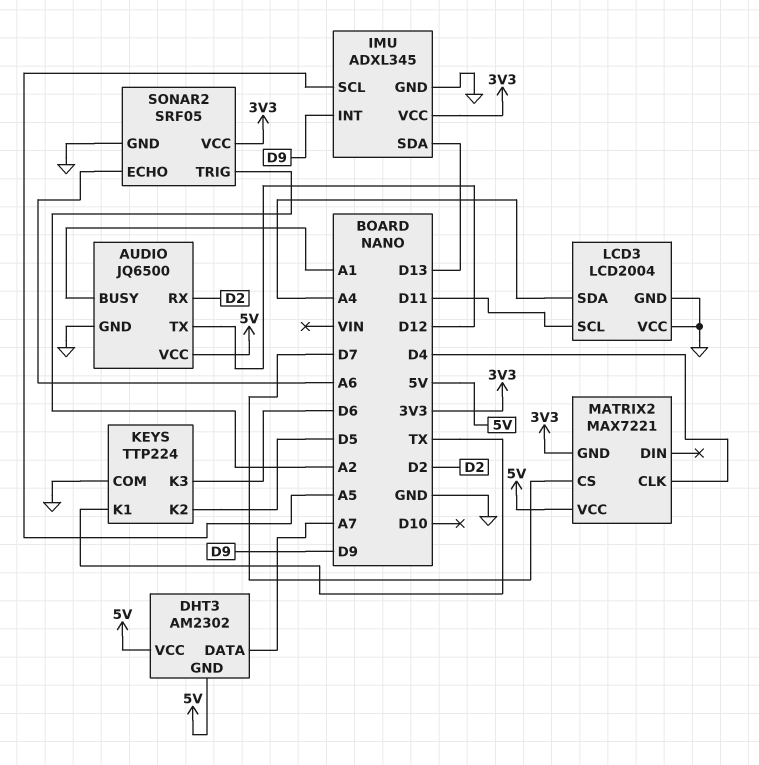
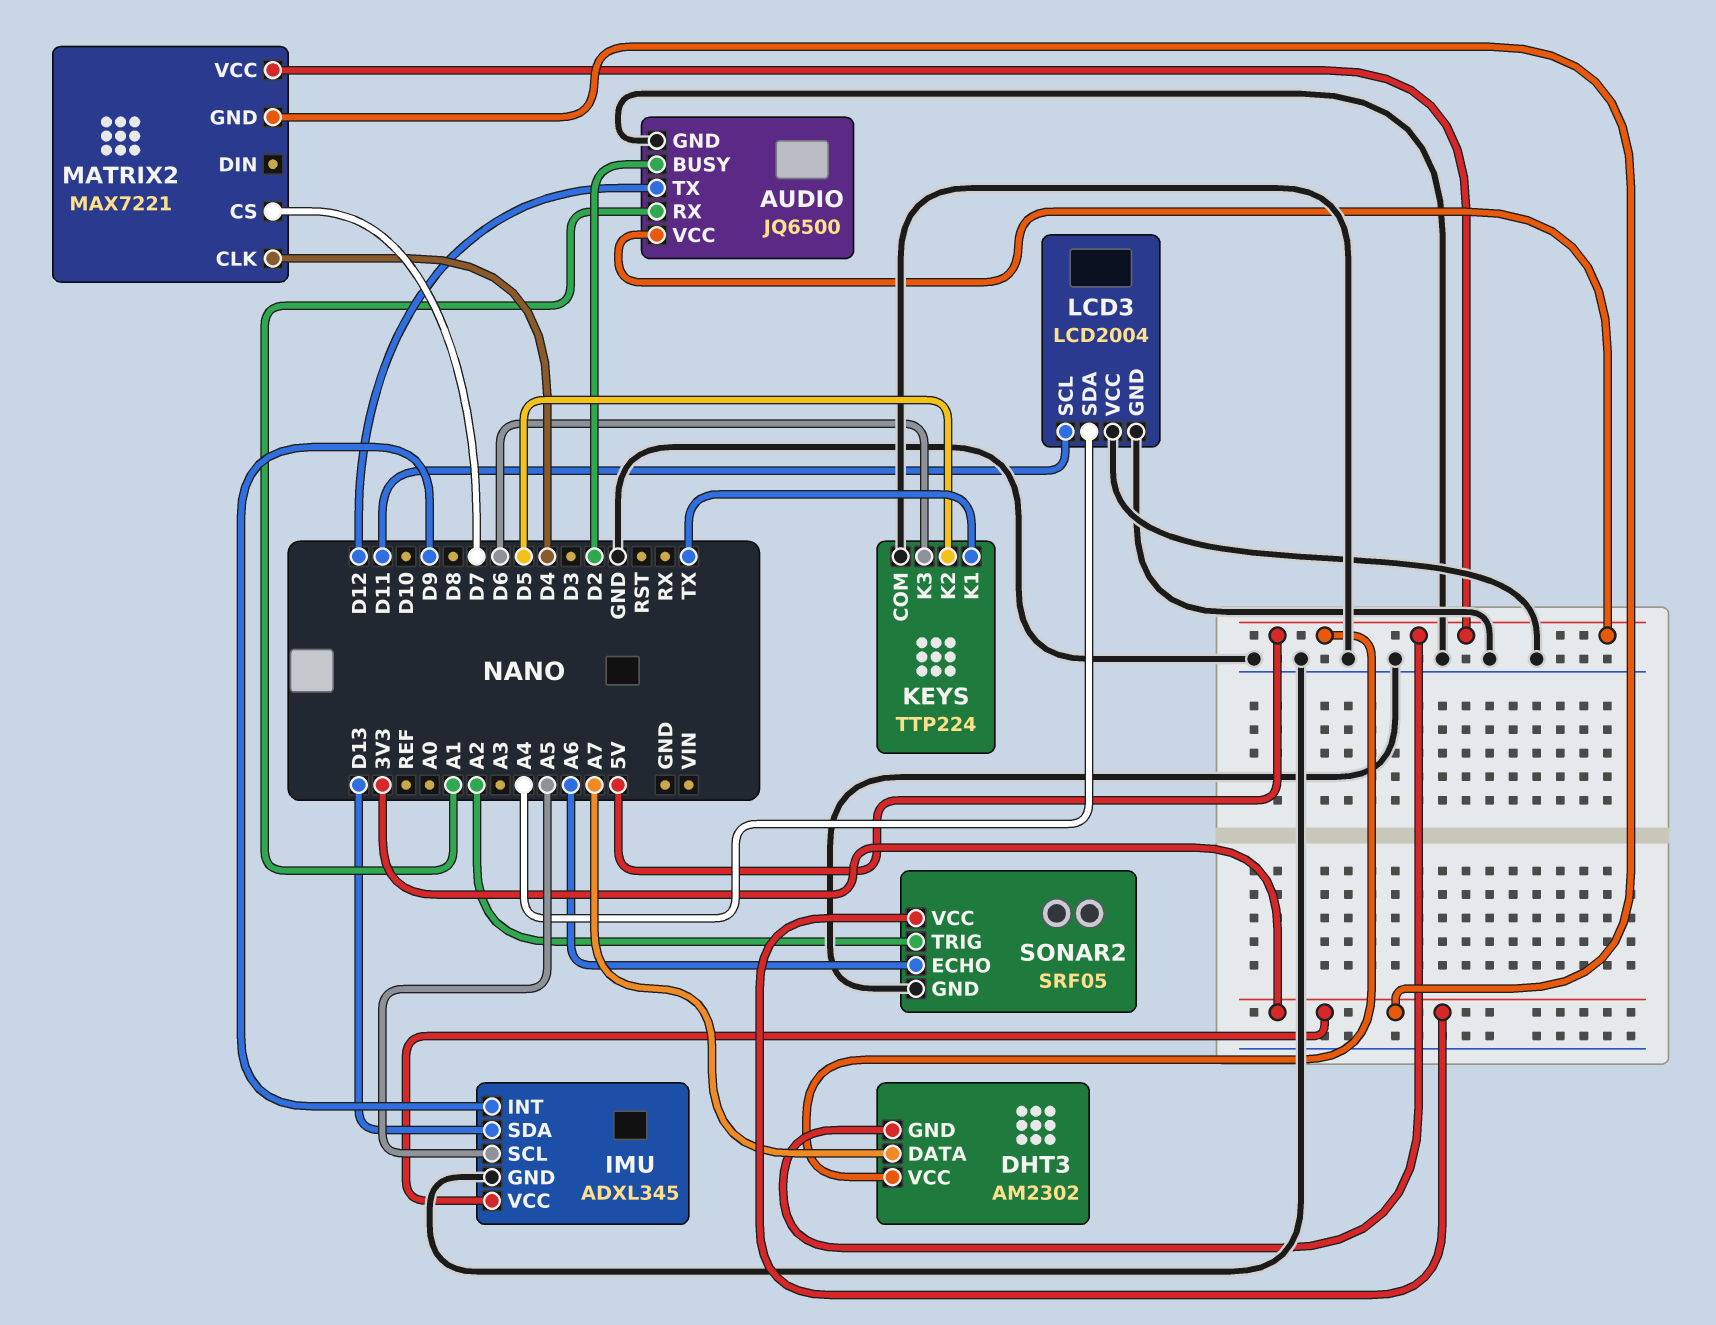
AUDIO pin BUSY: A1 -> D2
AUDIO pin RX: D2 -> A1

